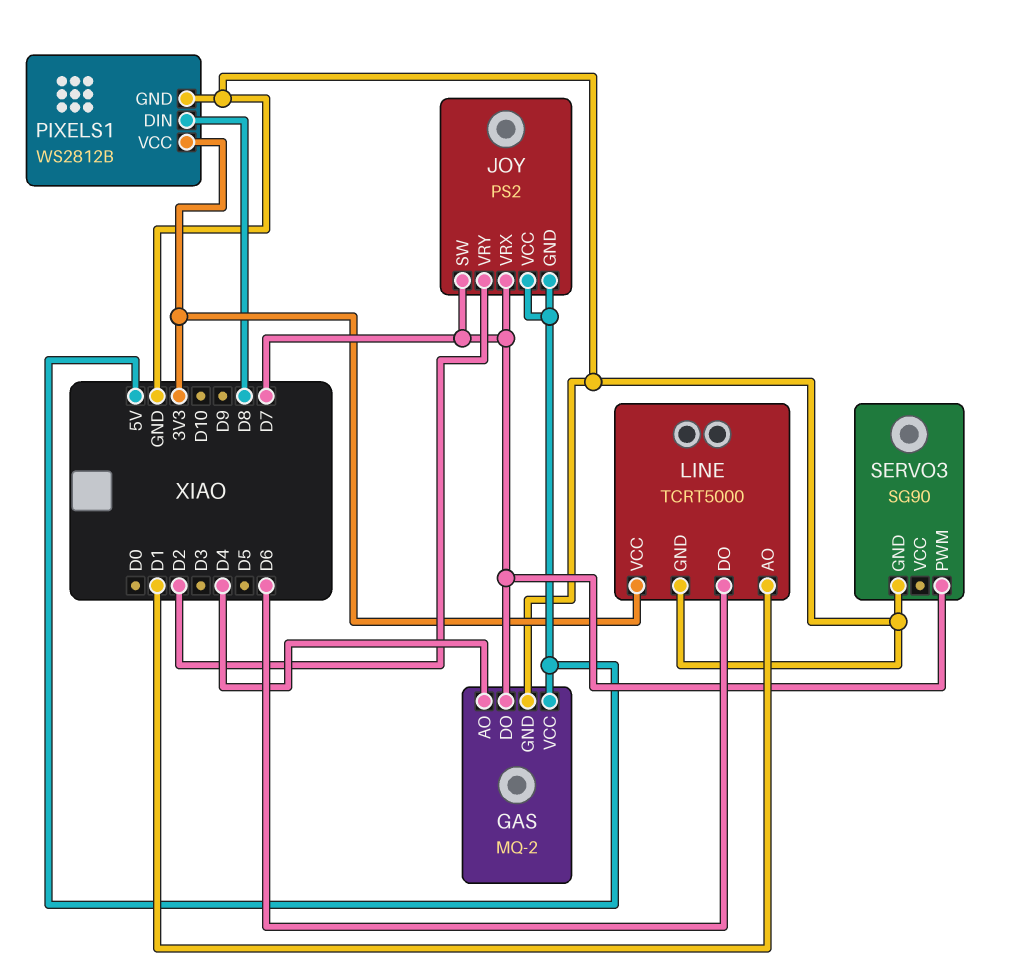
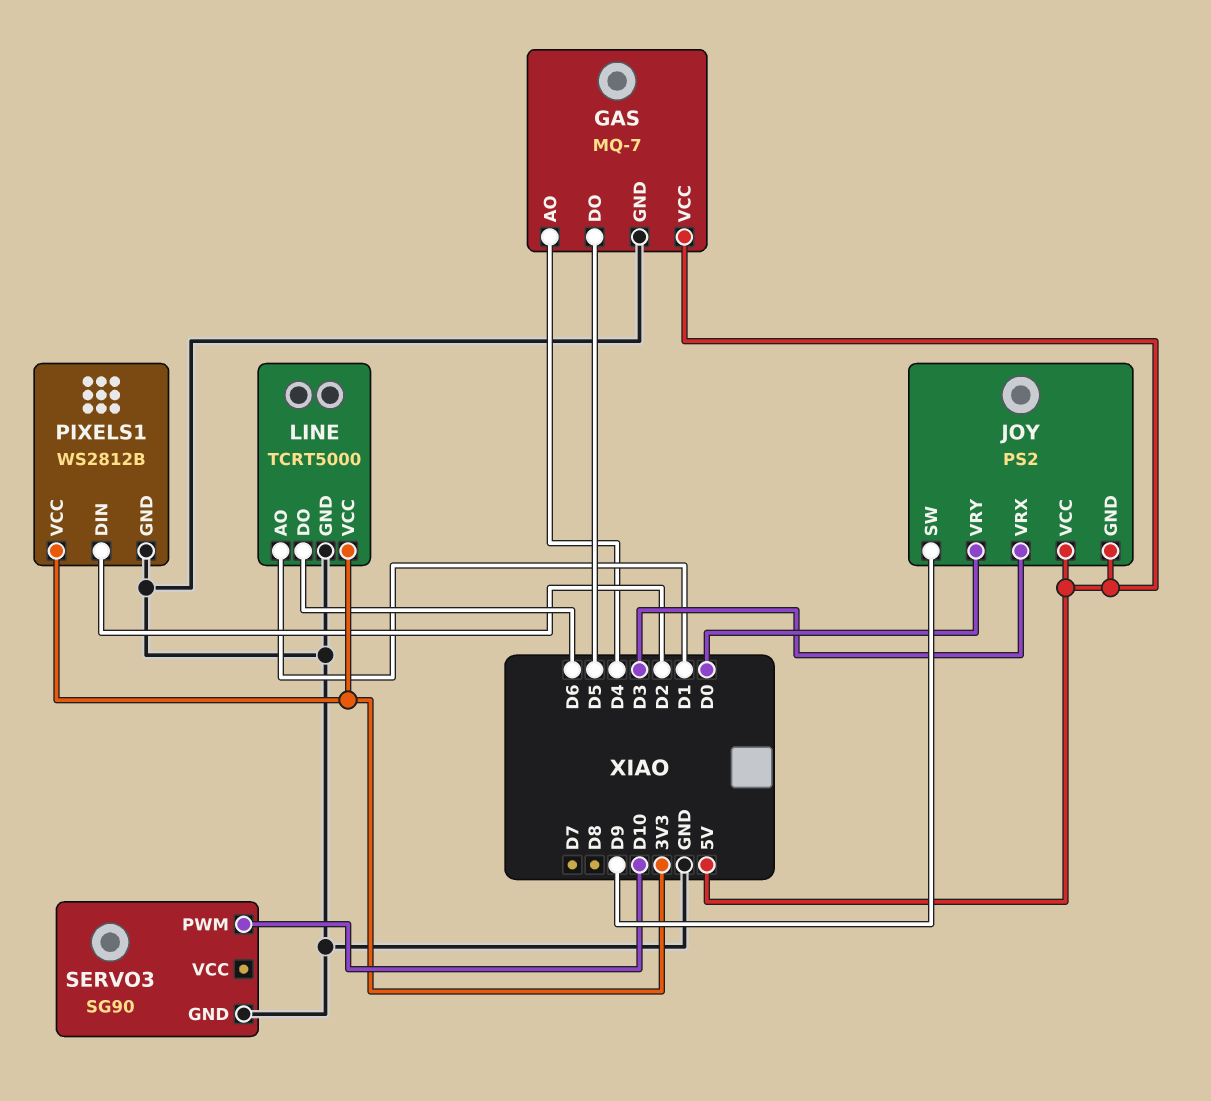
GAS: MQ-2 -> MQ-7
GAS pin DO: D7 -> D5
JOY pin SW: D7 -> D9
JOY pin VRX: D7 -> D3
JOY pin VRY: D2 -> D0
PIXELS1 pin DIN: D8 -> D2
SERVO3 pin PWM: D7 -> D10

